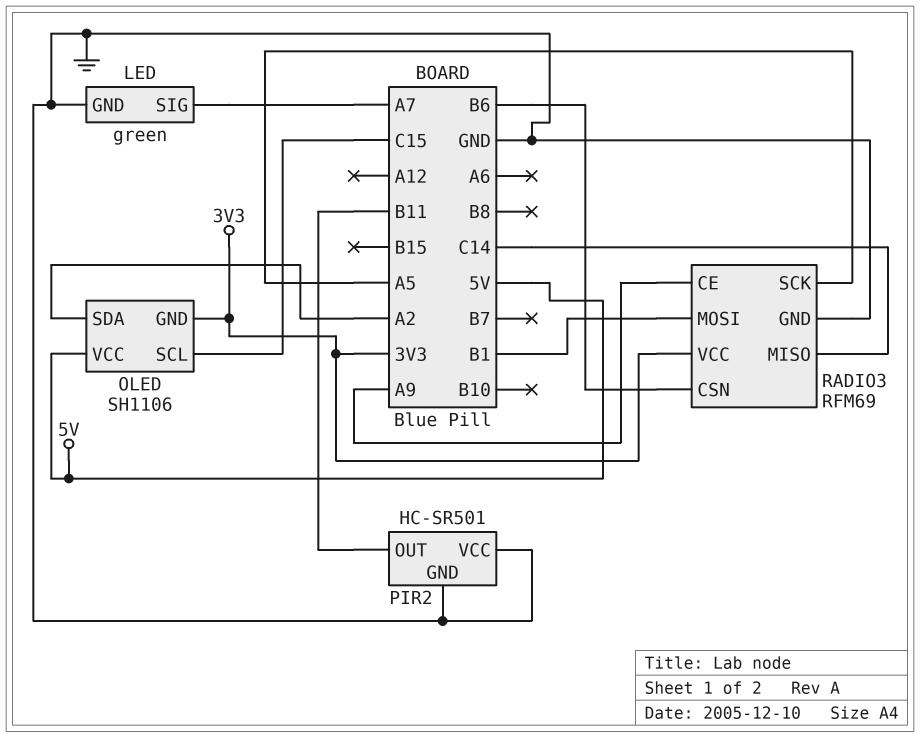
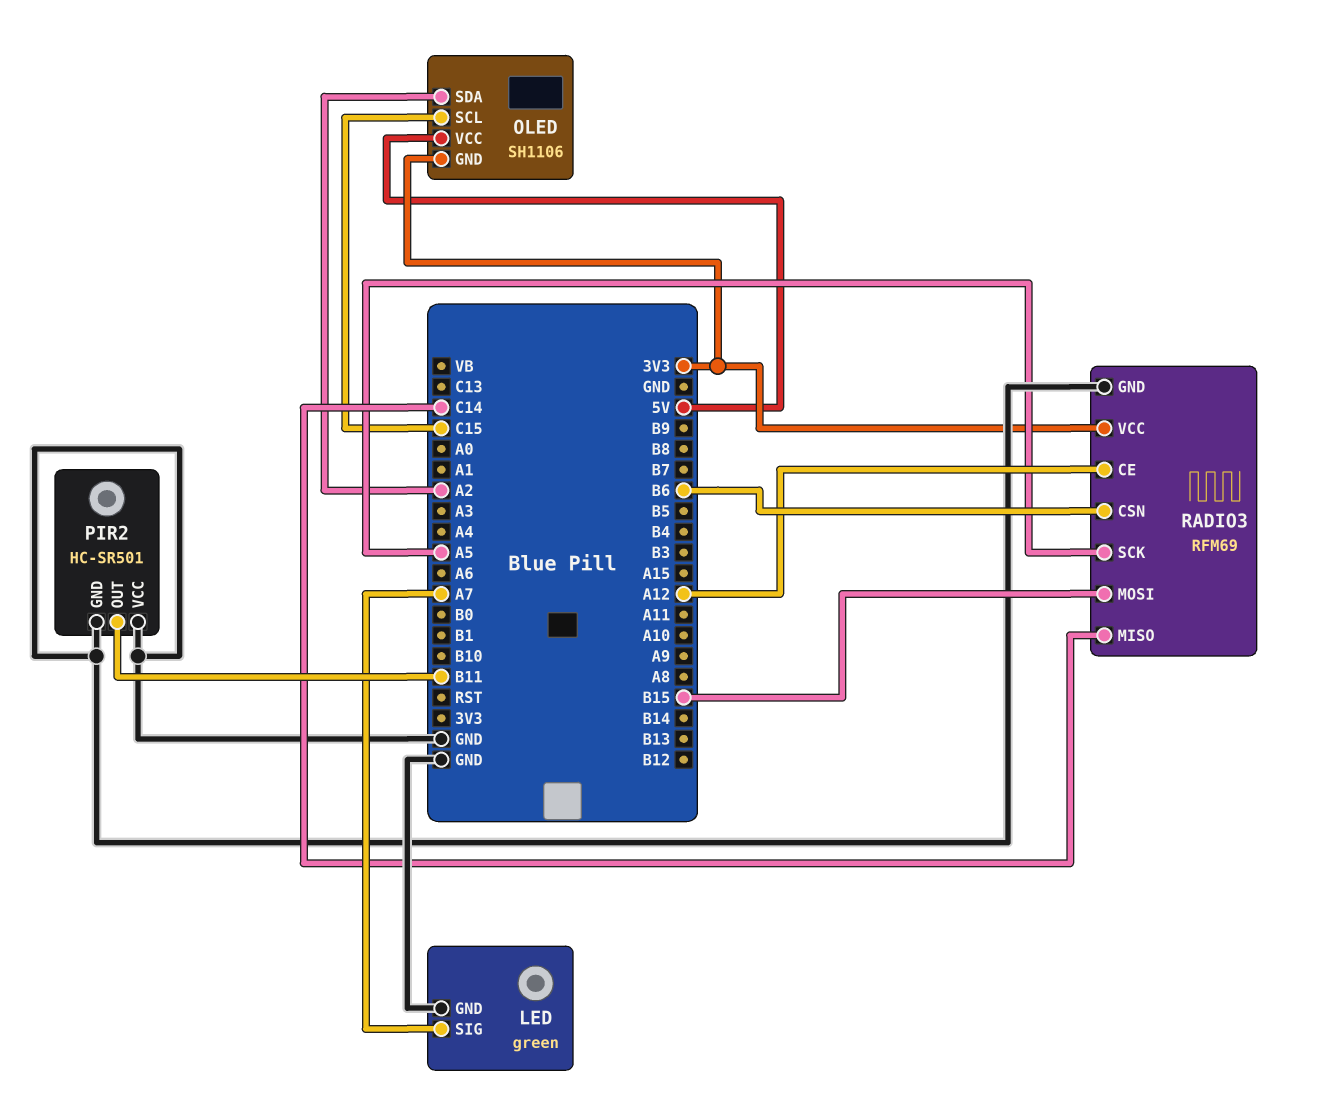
RADIO3 pin CE: A9 -> A12
RADIO3 pin MOSI: B1 -> B15

